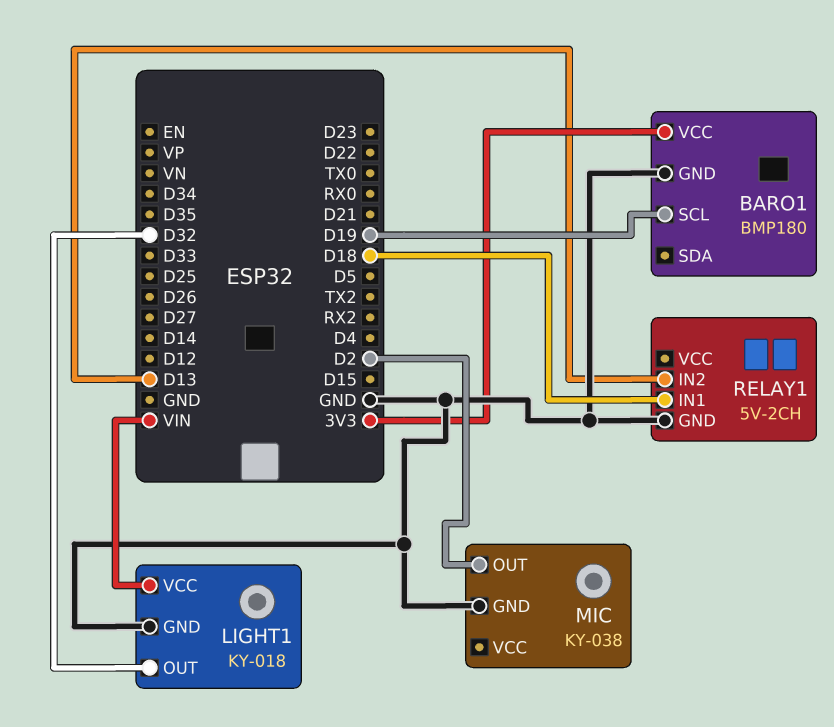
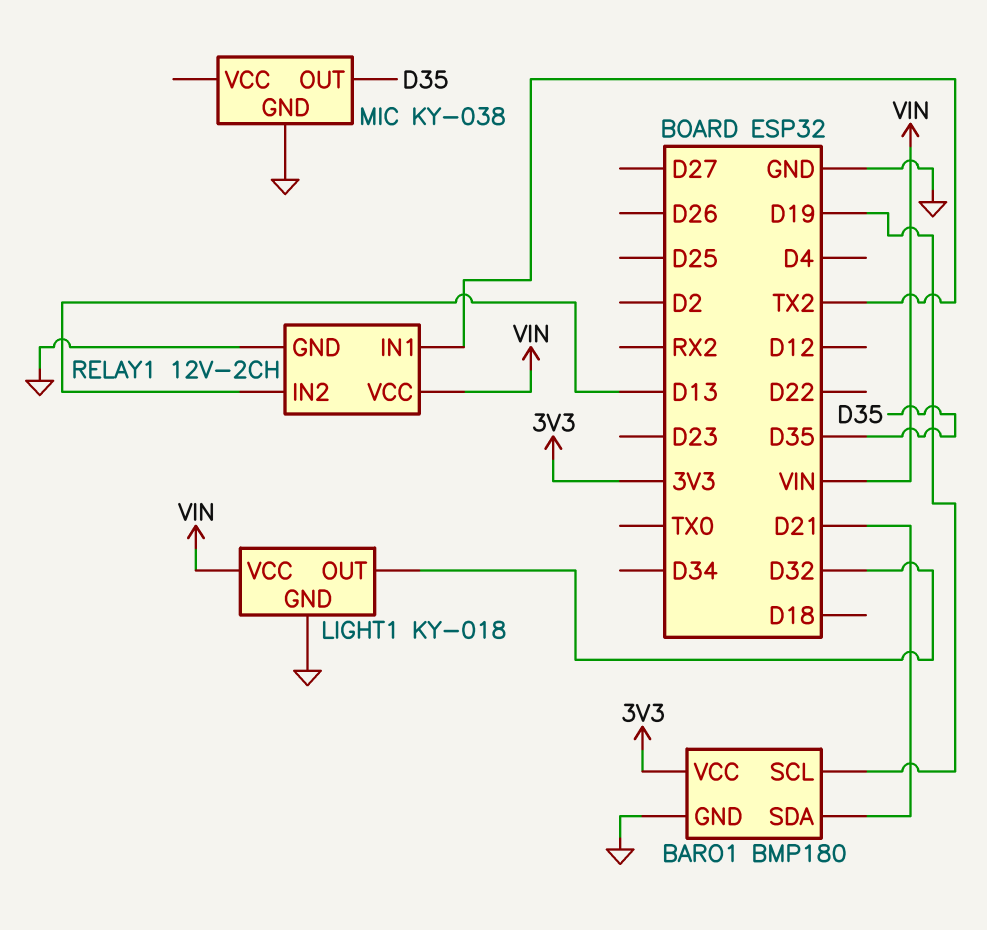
BARO1 pin SDA: none -> D21
MIC pin OUT: D2 -> D35
RELAY1: 5V-2CH -> 12V-2CH
RELAY1 pin IN1: D18 -> TX2
RELAY1 pin VCC: none -> VIN

